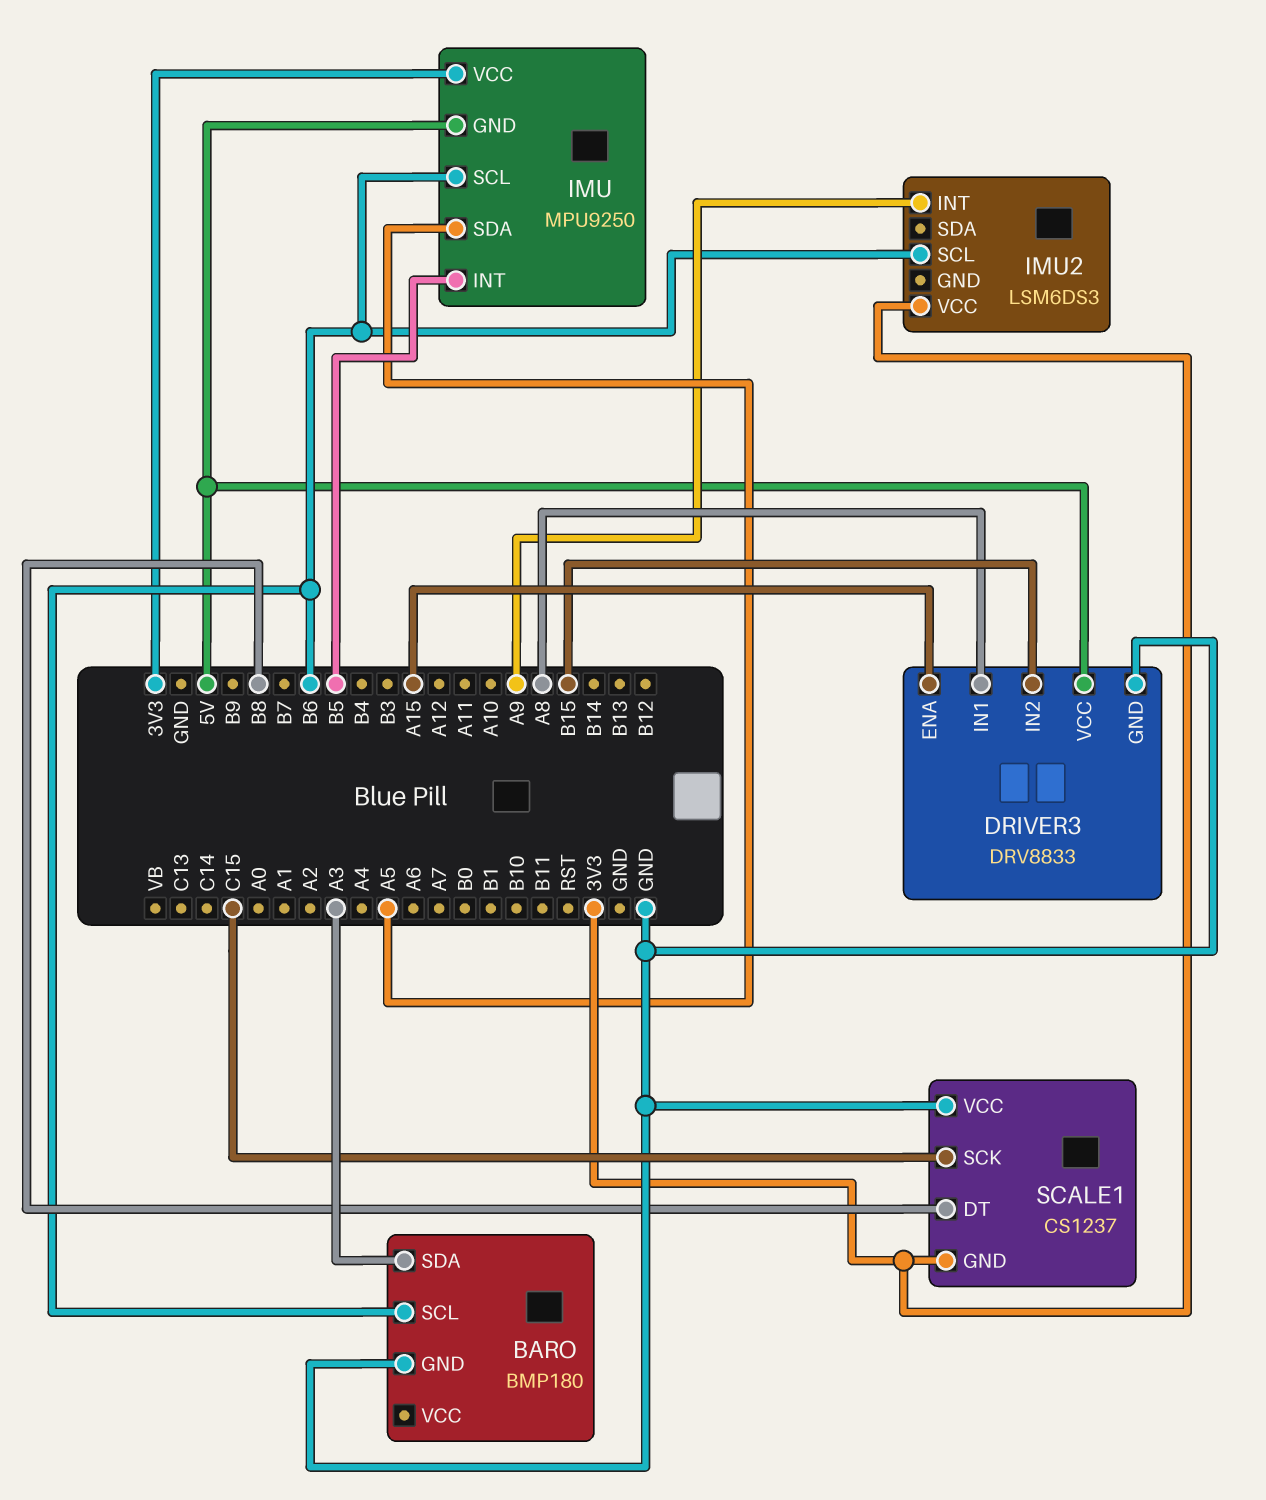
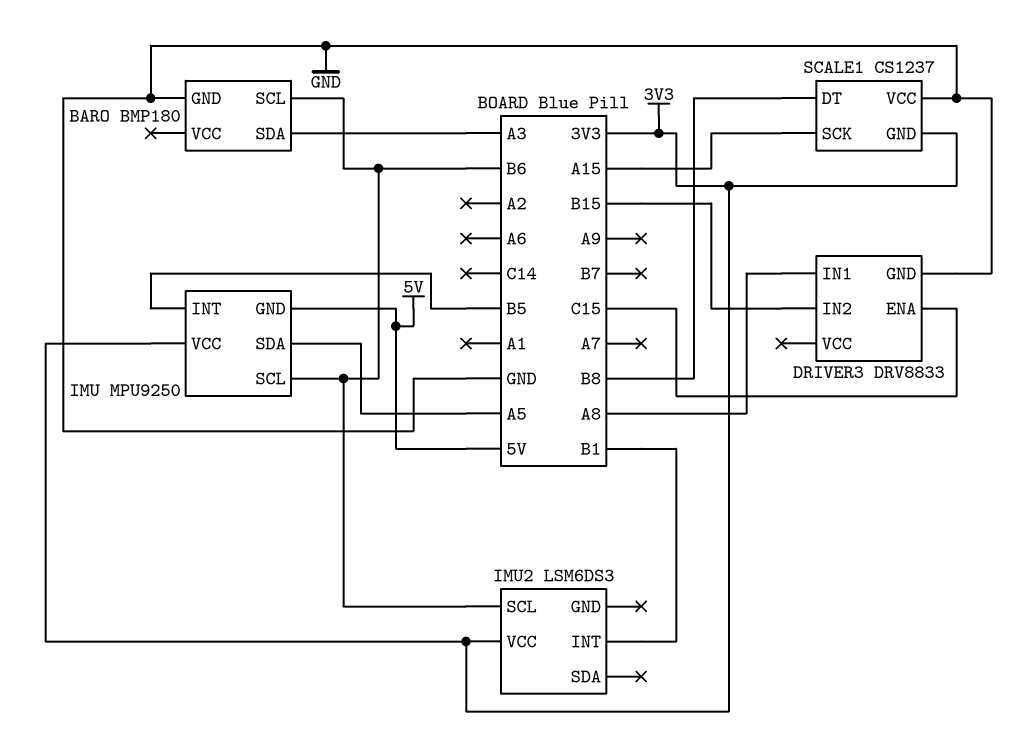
DRIVER3 pin ENA: A15 -> C15
DRIVER3 pin VCC: 5V -> none
IMU2 pin INT: A9 -> B1
SCALE1 pin SCK: C15 -> A15

